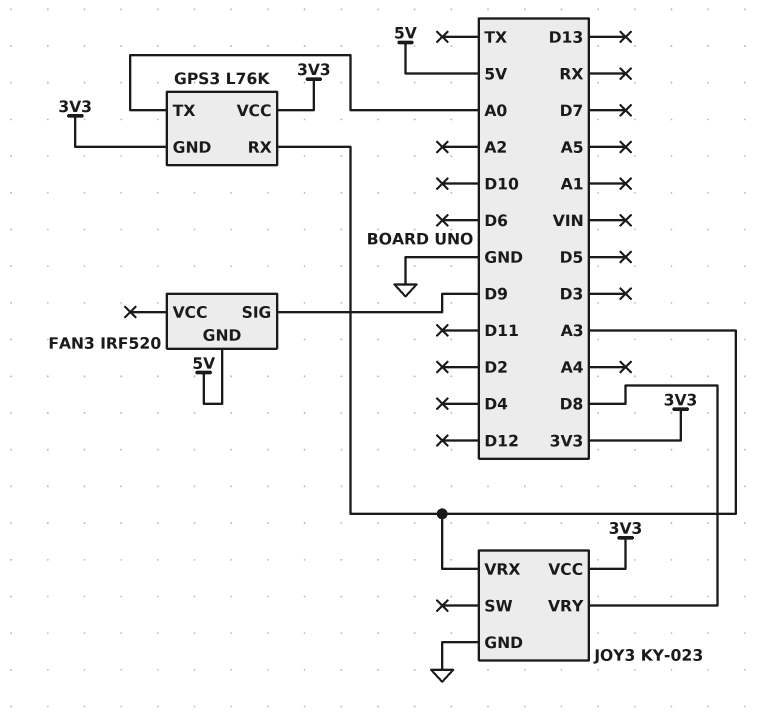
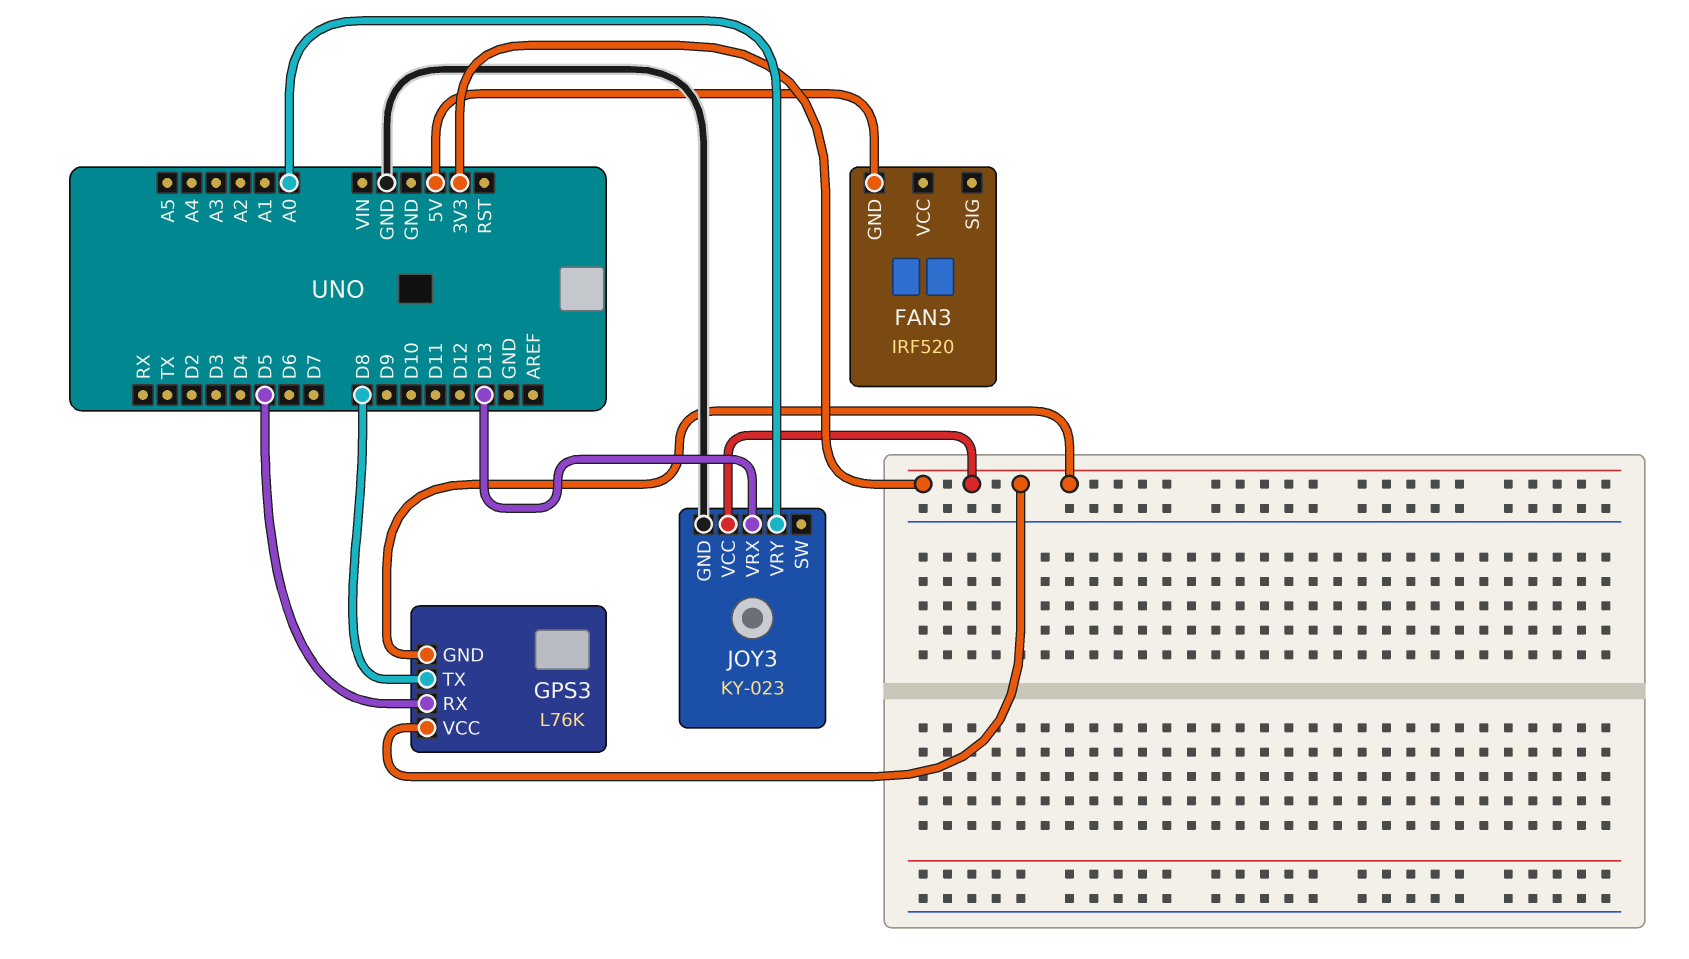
FAN3 pin SIG: D9 -> none
GPS3 pin RX: A3 -> D5
GPS3 pin TX: A0 -> D8
JOY3 pin VRX: A3 -> D13
JOY3 pin VRY: D8 -> A0

